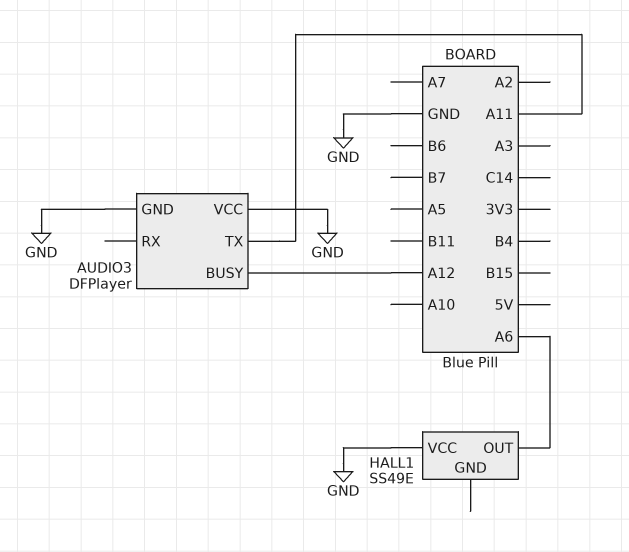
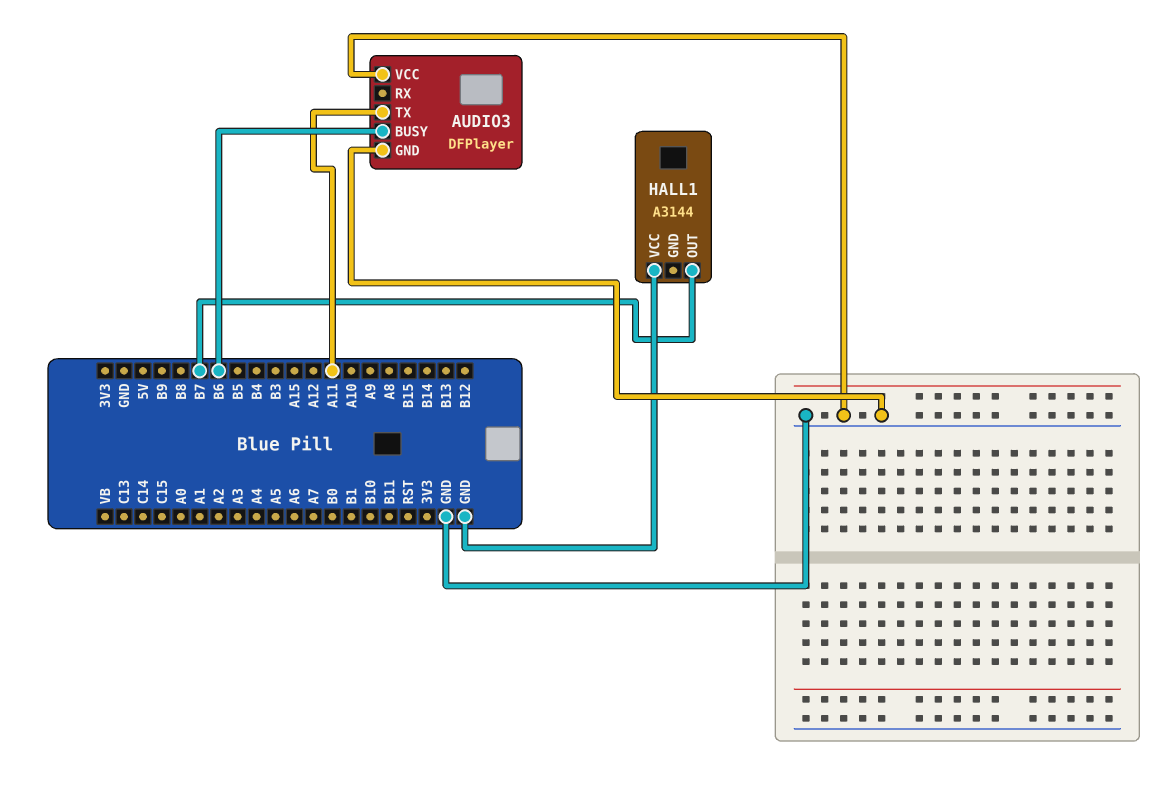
AUDIO3 pin BUSY: A12 -> B6
HALL1: SS49E -> A3144
HALL1 pin OUT: A6 -> B7

